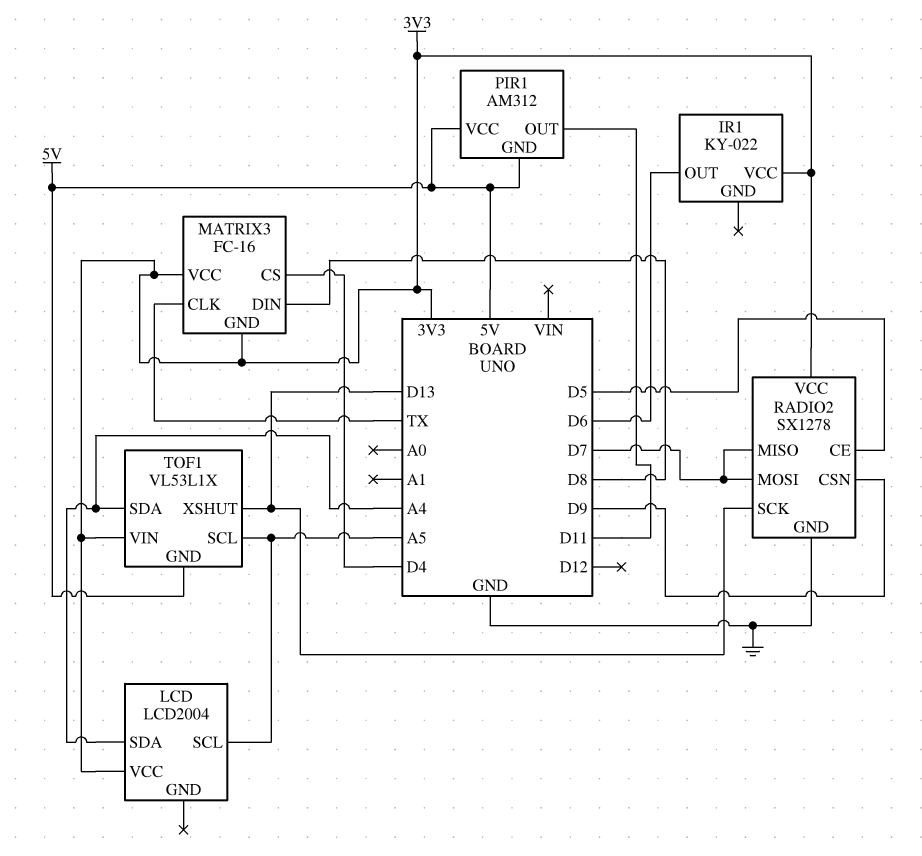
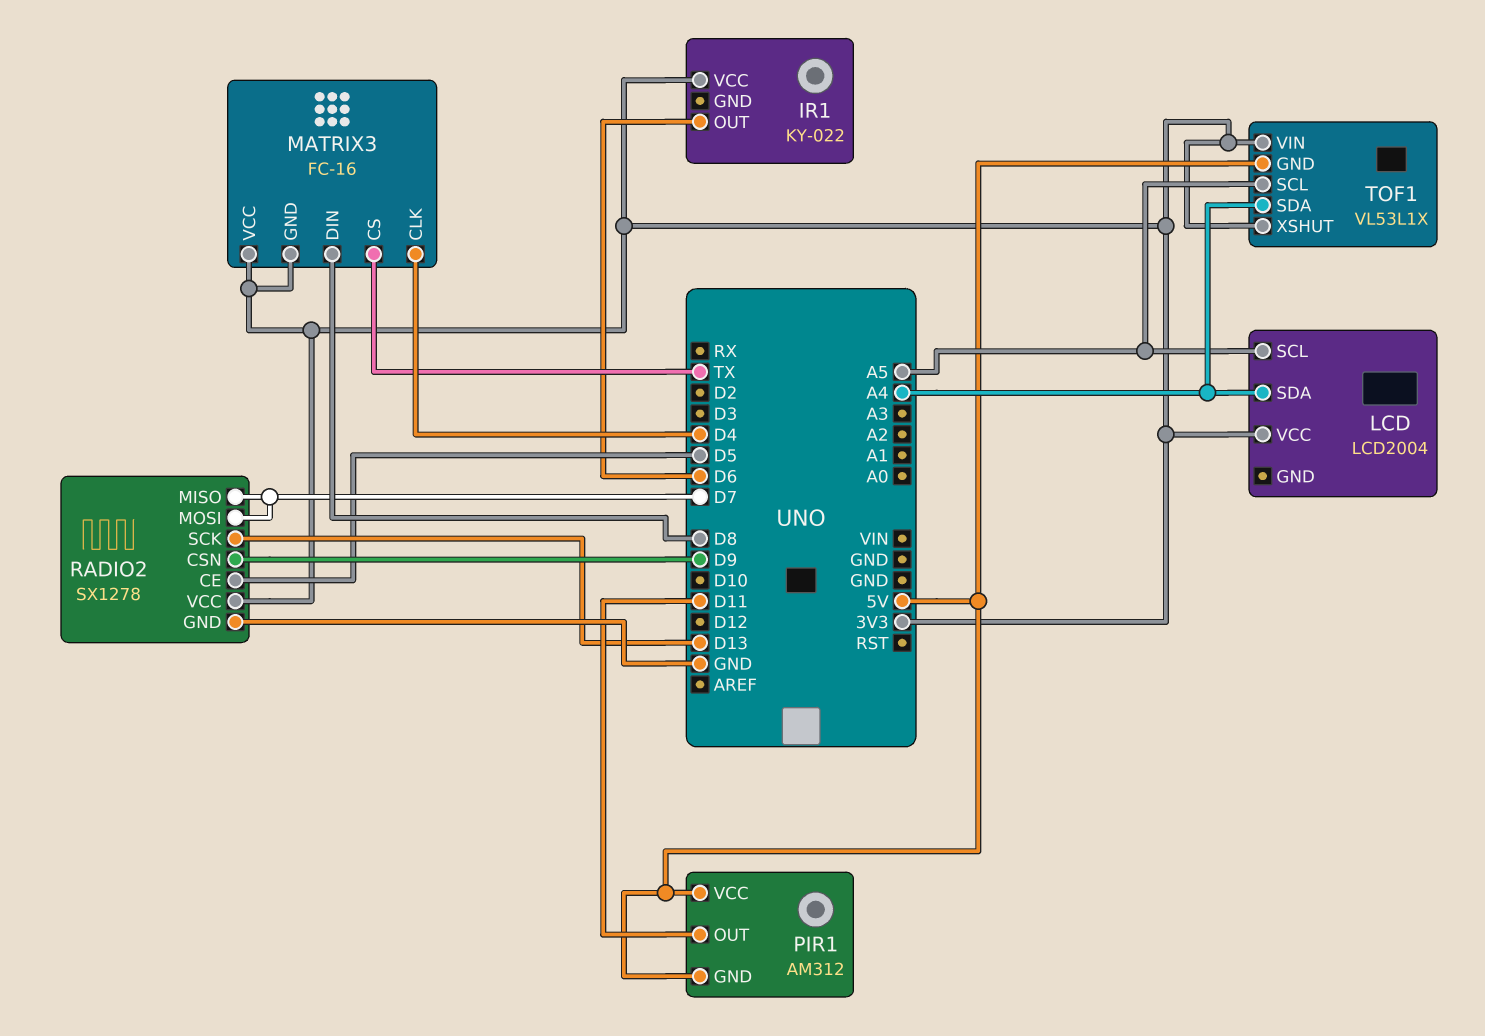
MATRIX3 pin CLK: TX -> D4
MATRIX3 pin CS: D4 -> TX
TOF1 pin XSHUT: D13 -> 3V3

